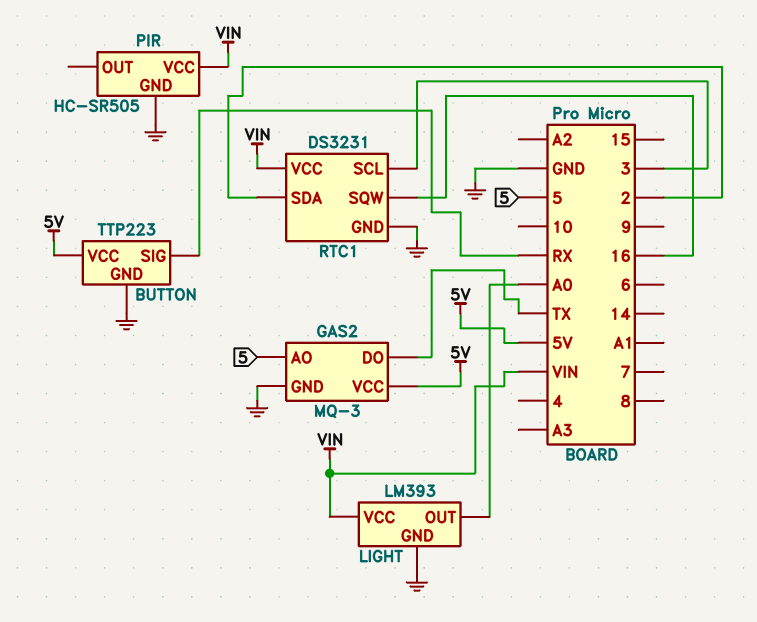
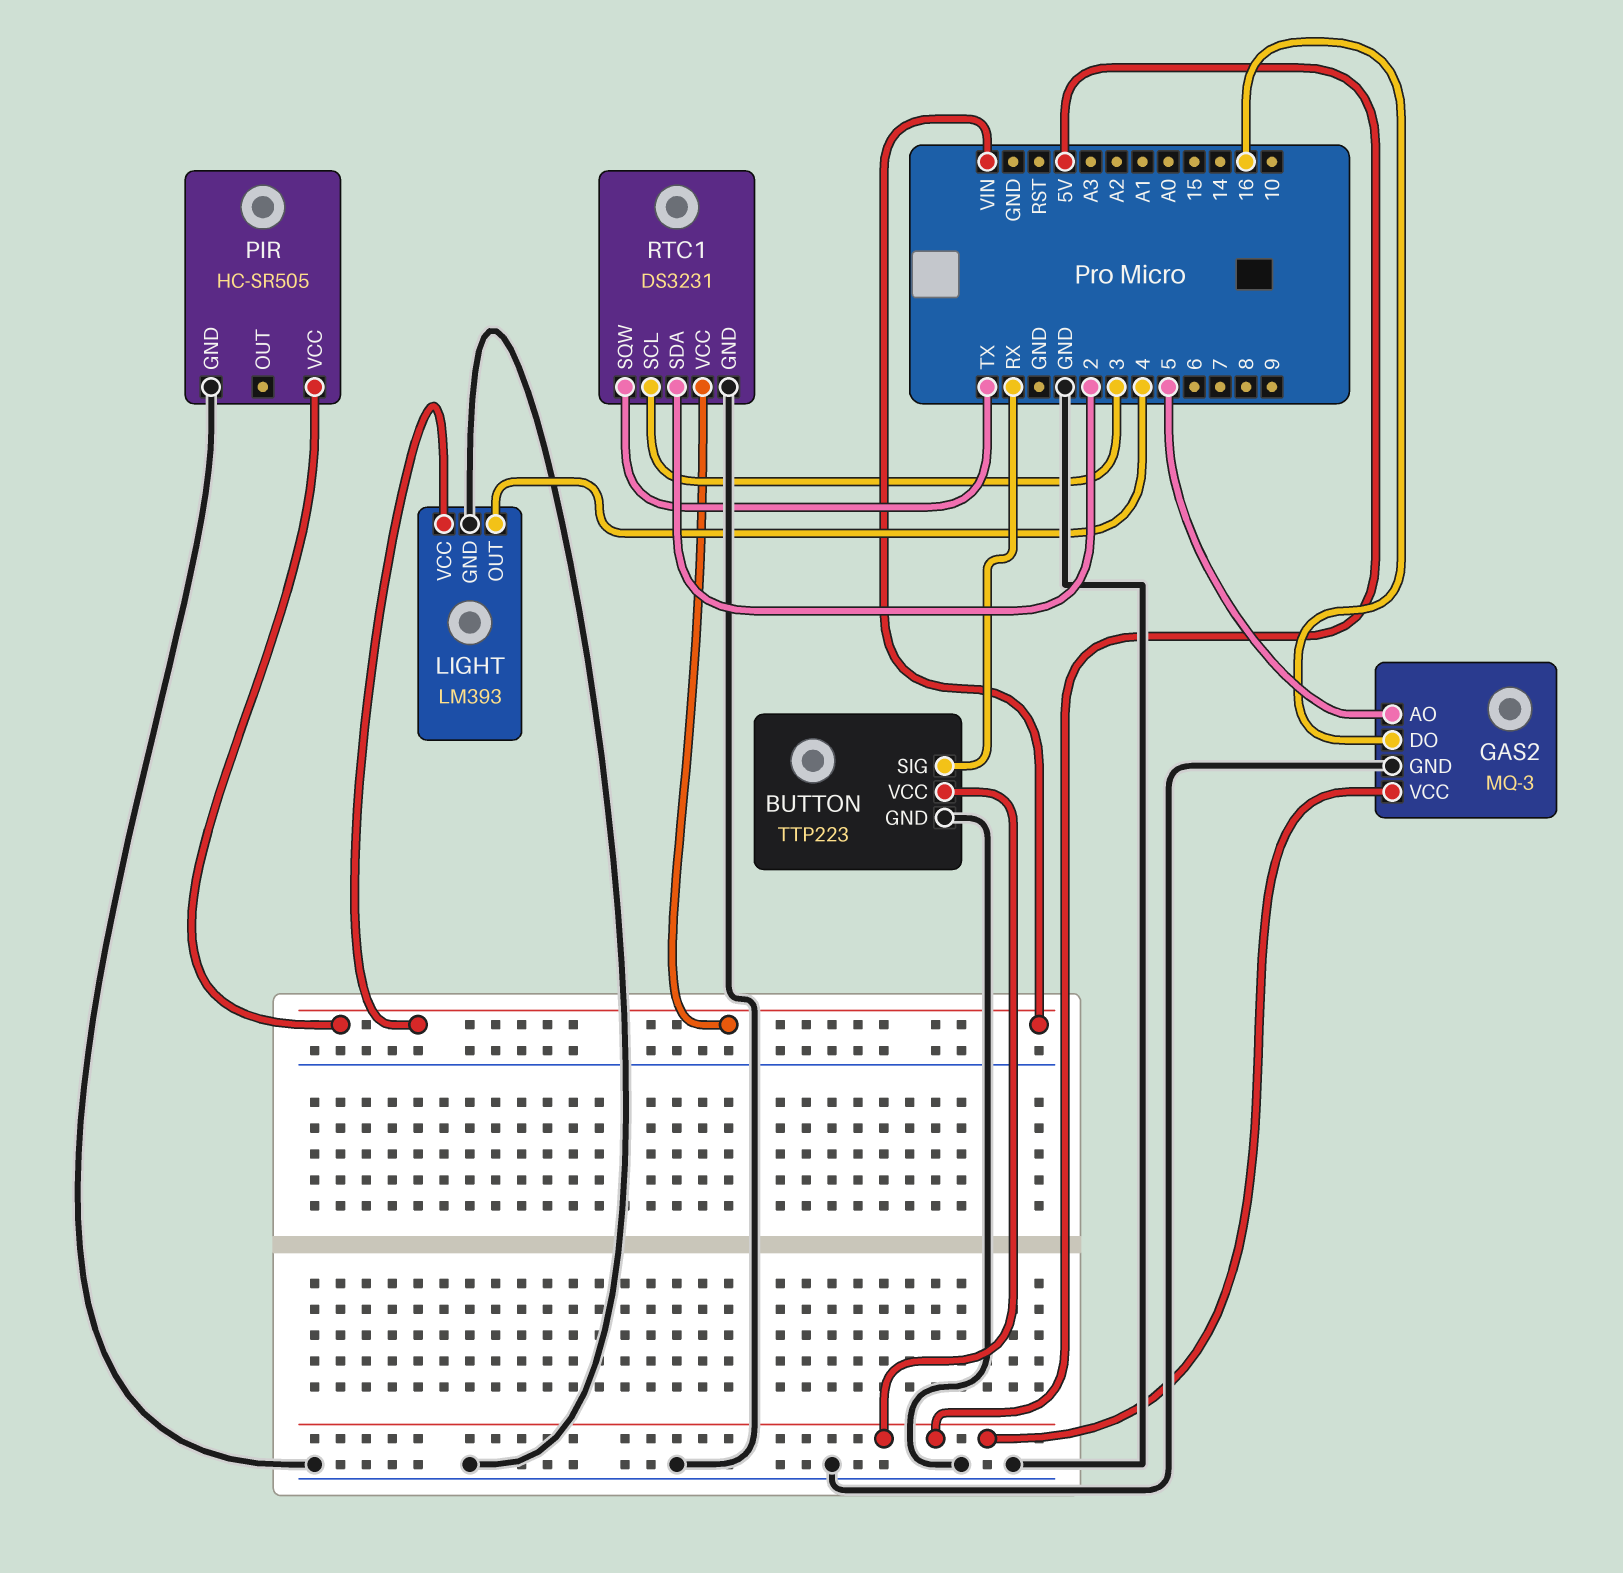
GAS2 pin DO: TX -> 16
LIGHT pin OUT: A0 -> 4
RTC1 pin SQW: 16 -> TX

